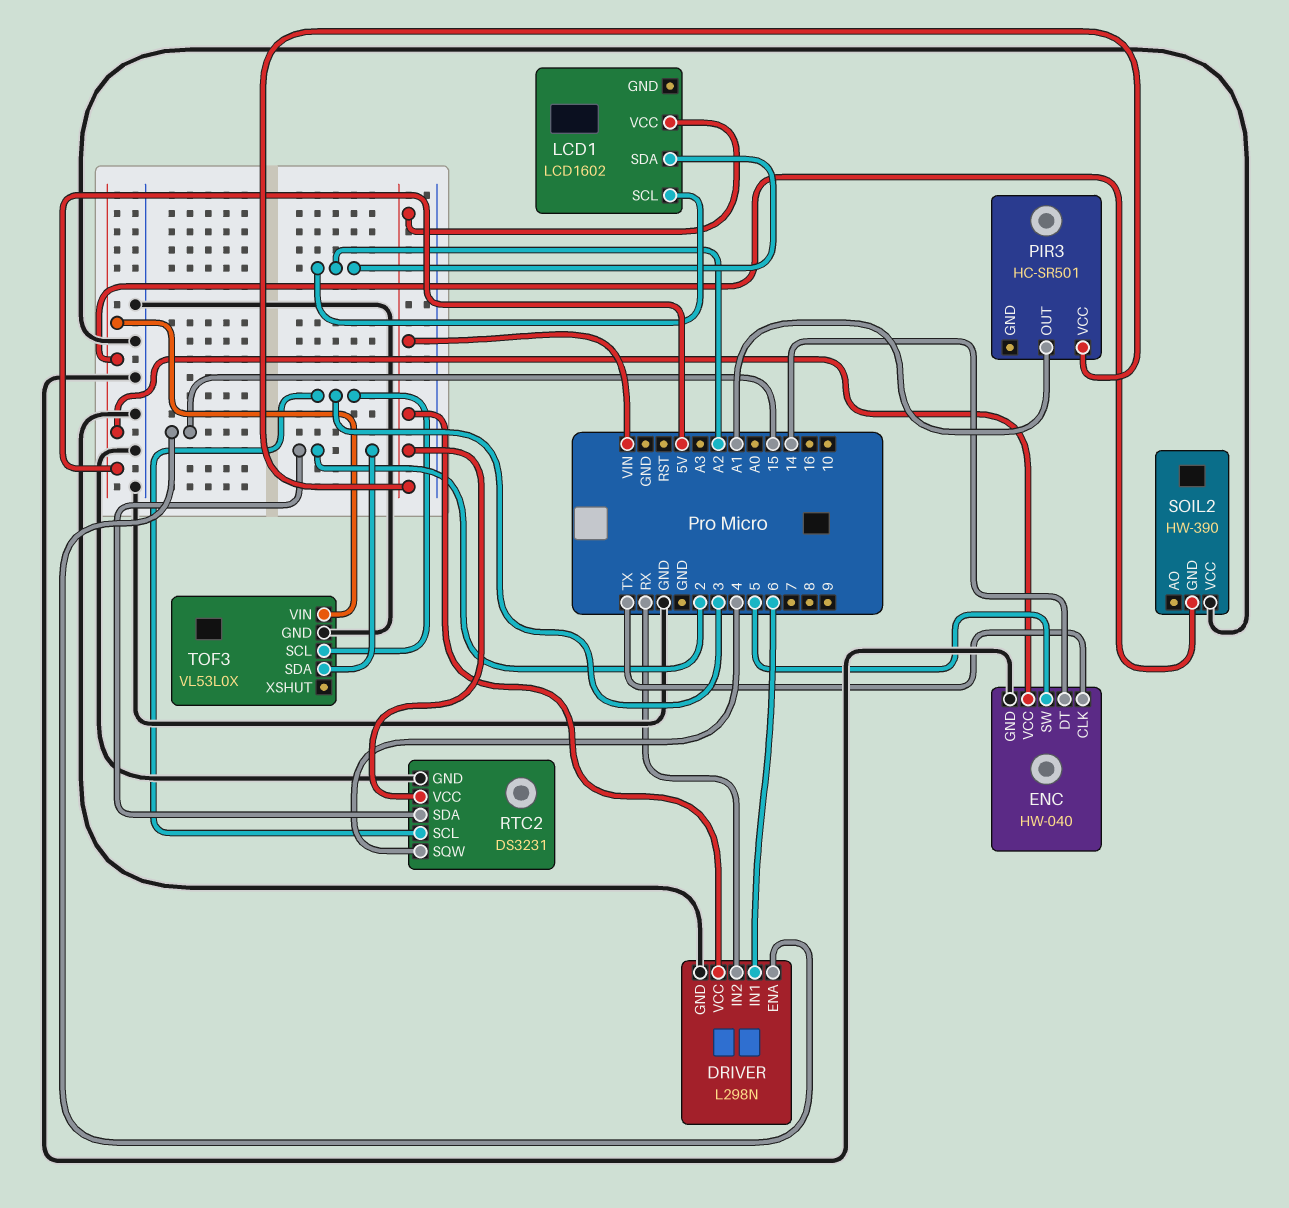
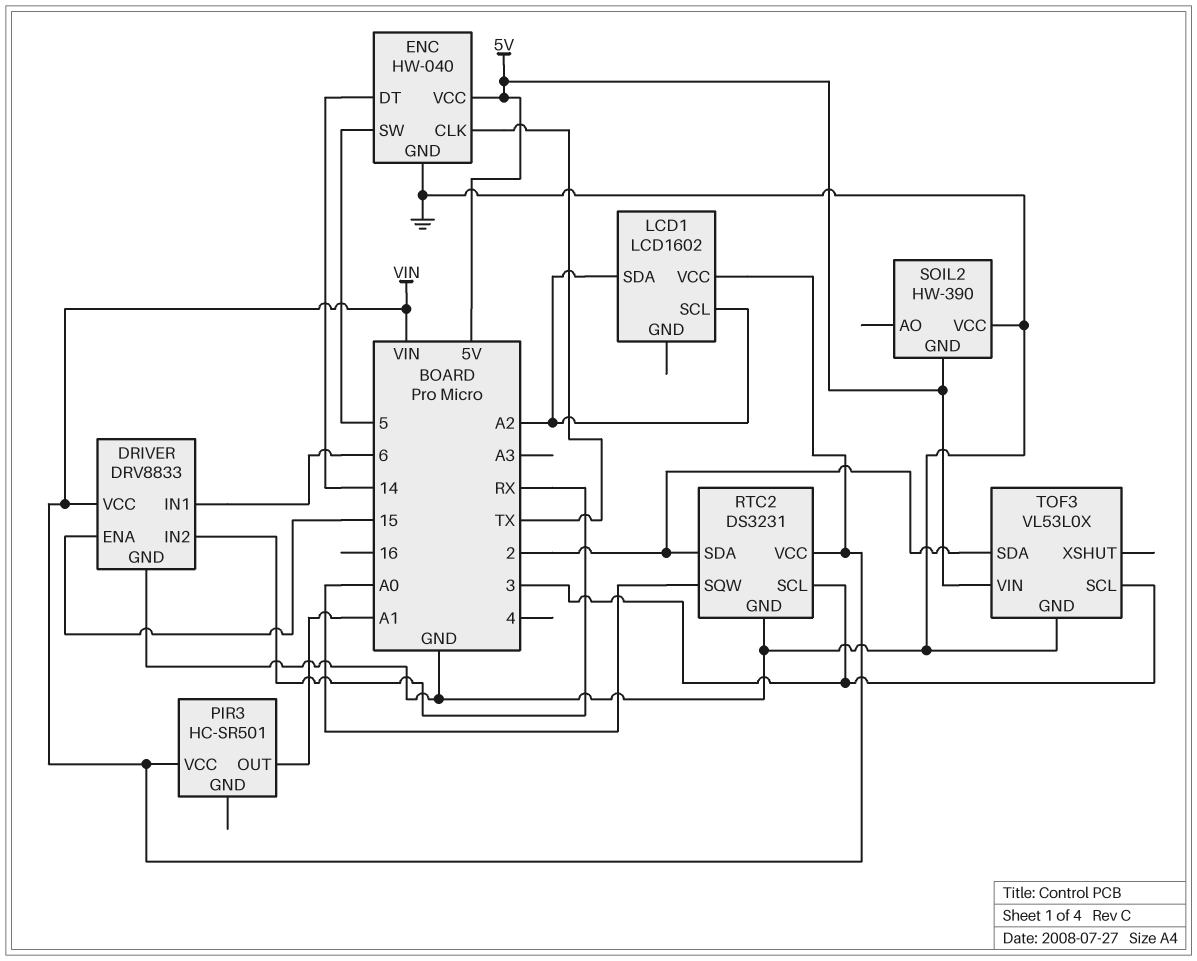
DRIVER: L298N -> DRV8833
RTC2 pin SQW: 4 -> A0

